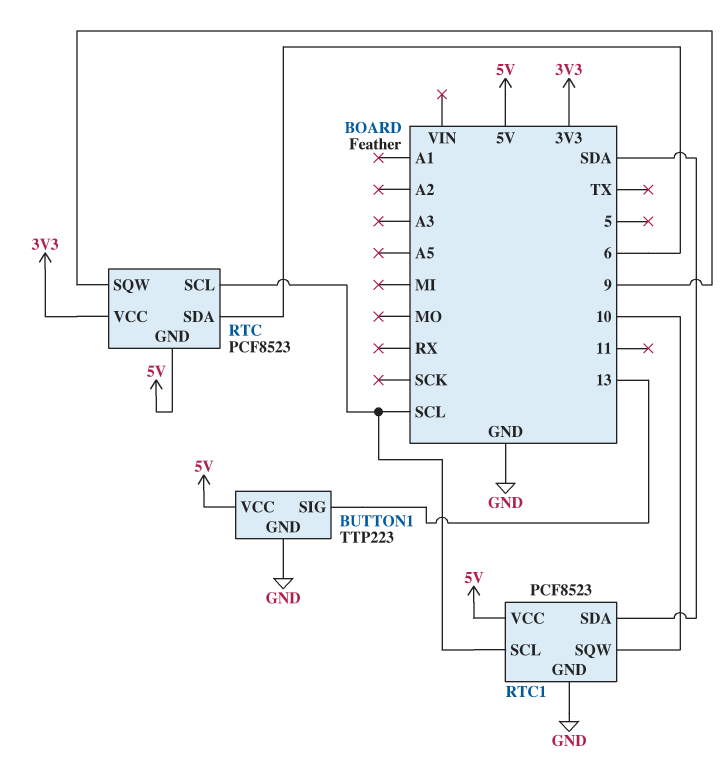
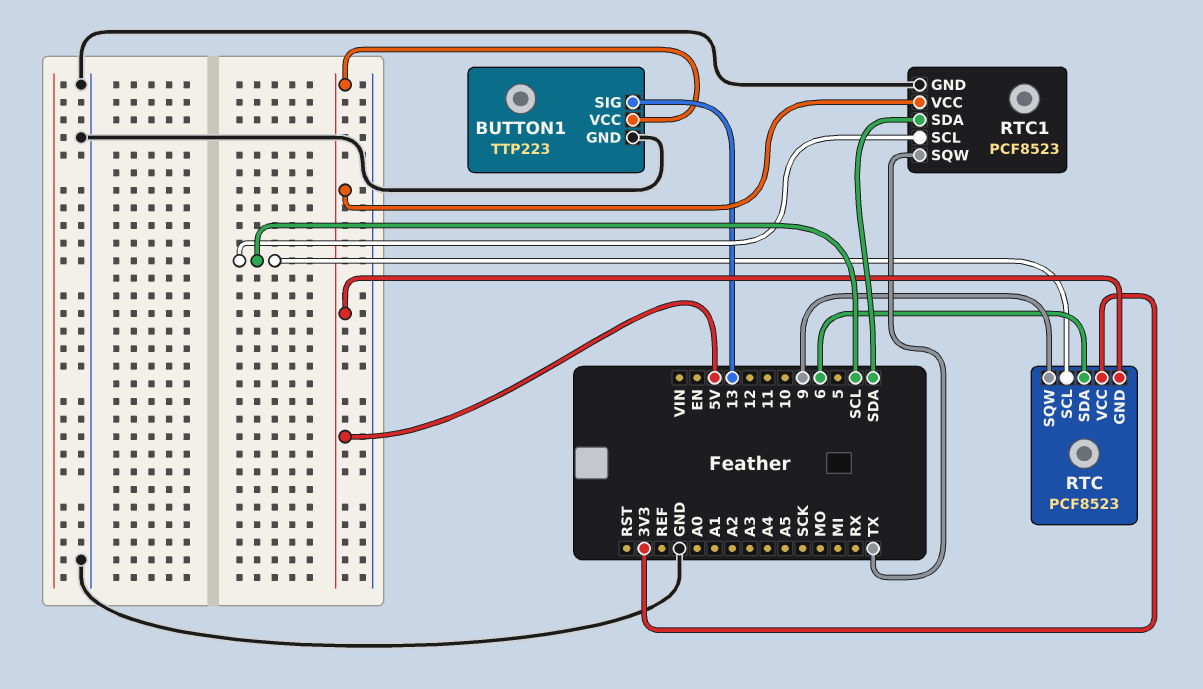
RTC1 pin SQW: 10 -> TX

